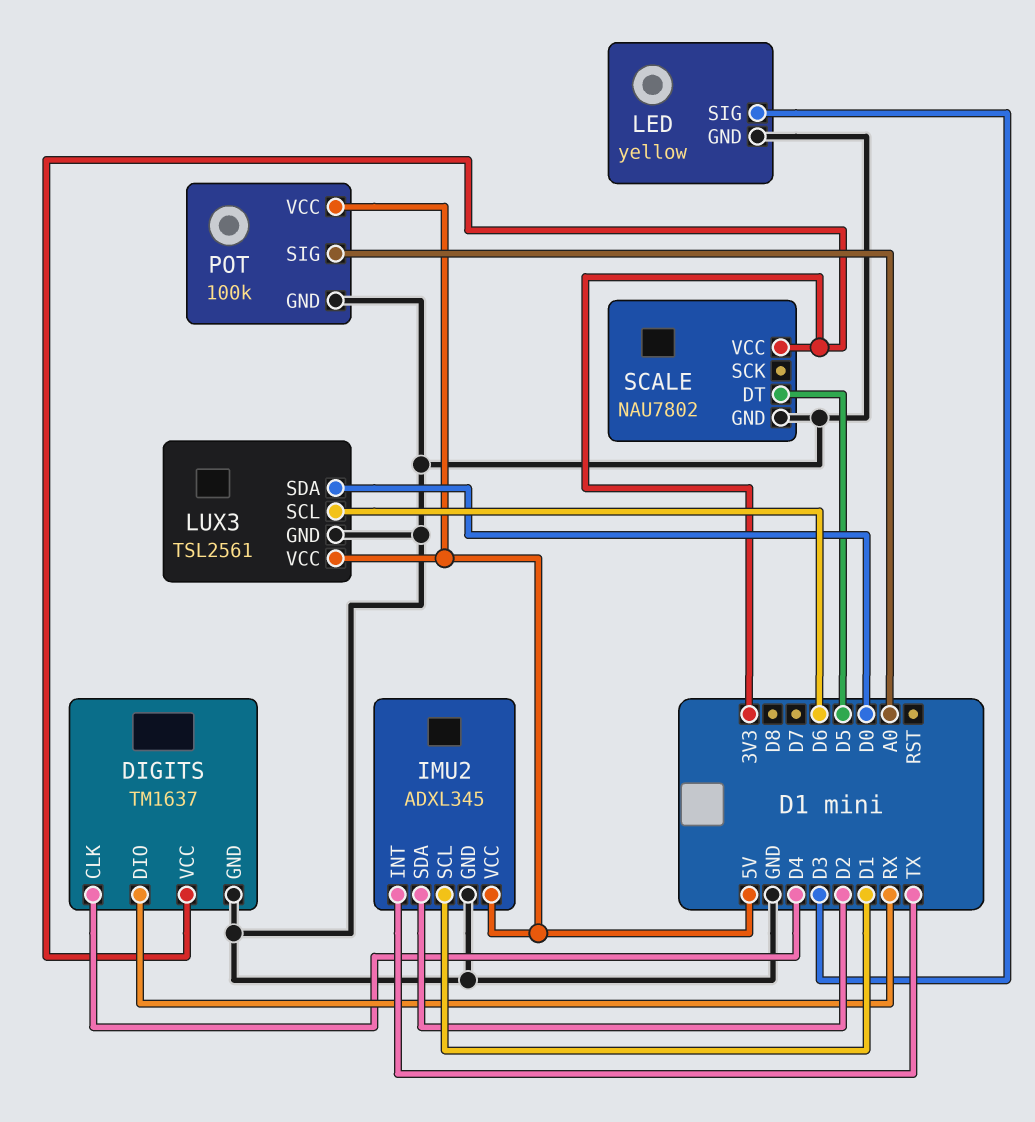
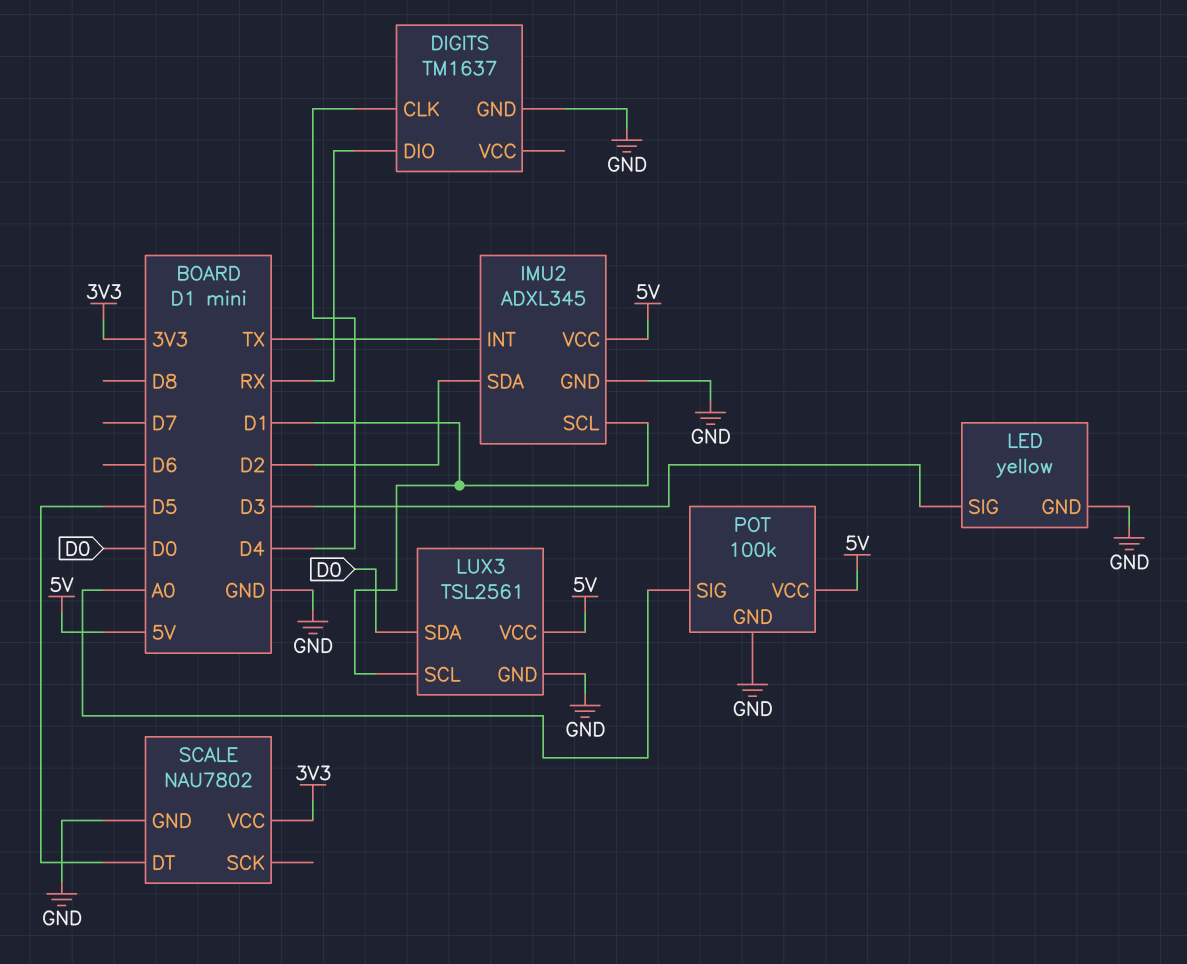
DIGITS pin VCC: 3V3 -> none
LUX3 pin SCL: D6 -> D1

